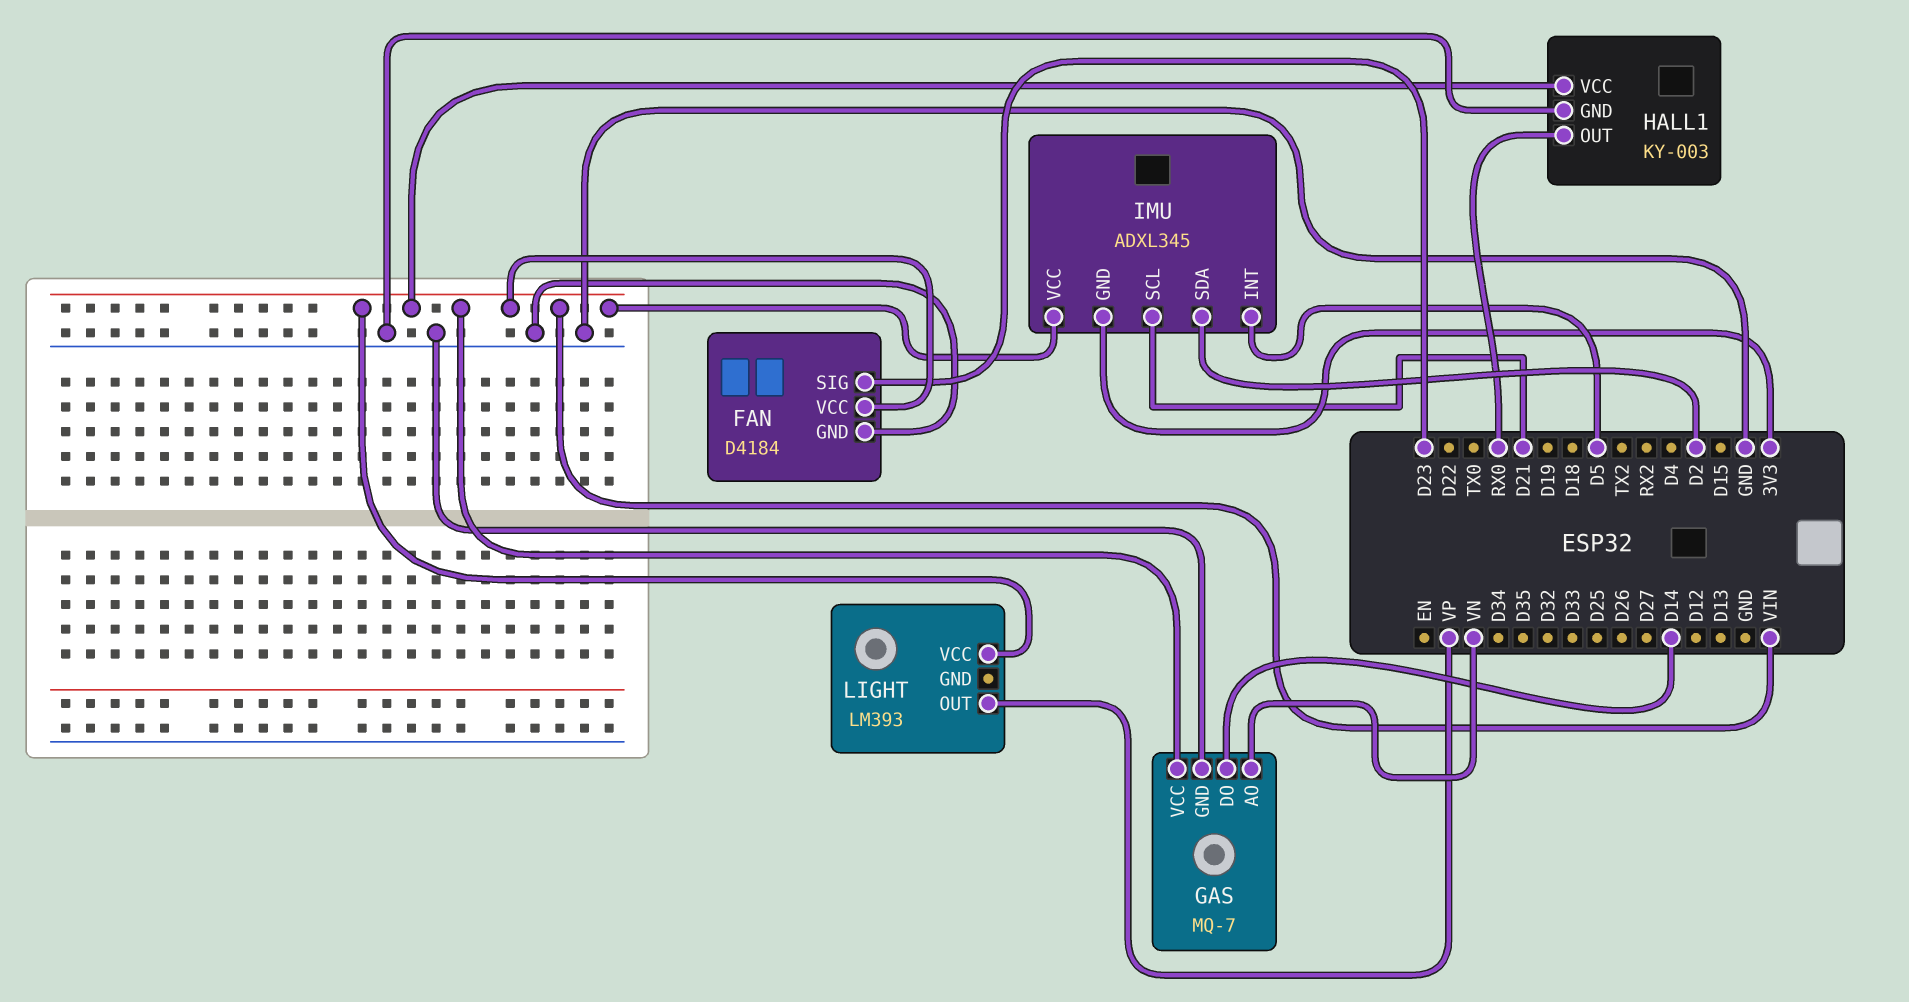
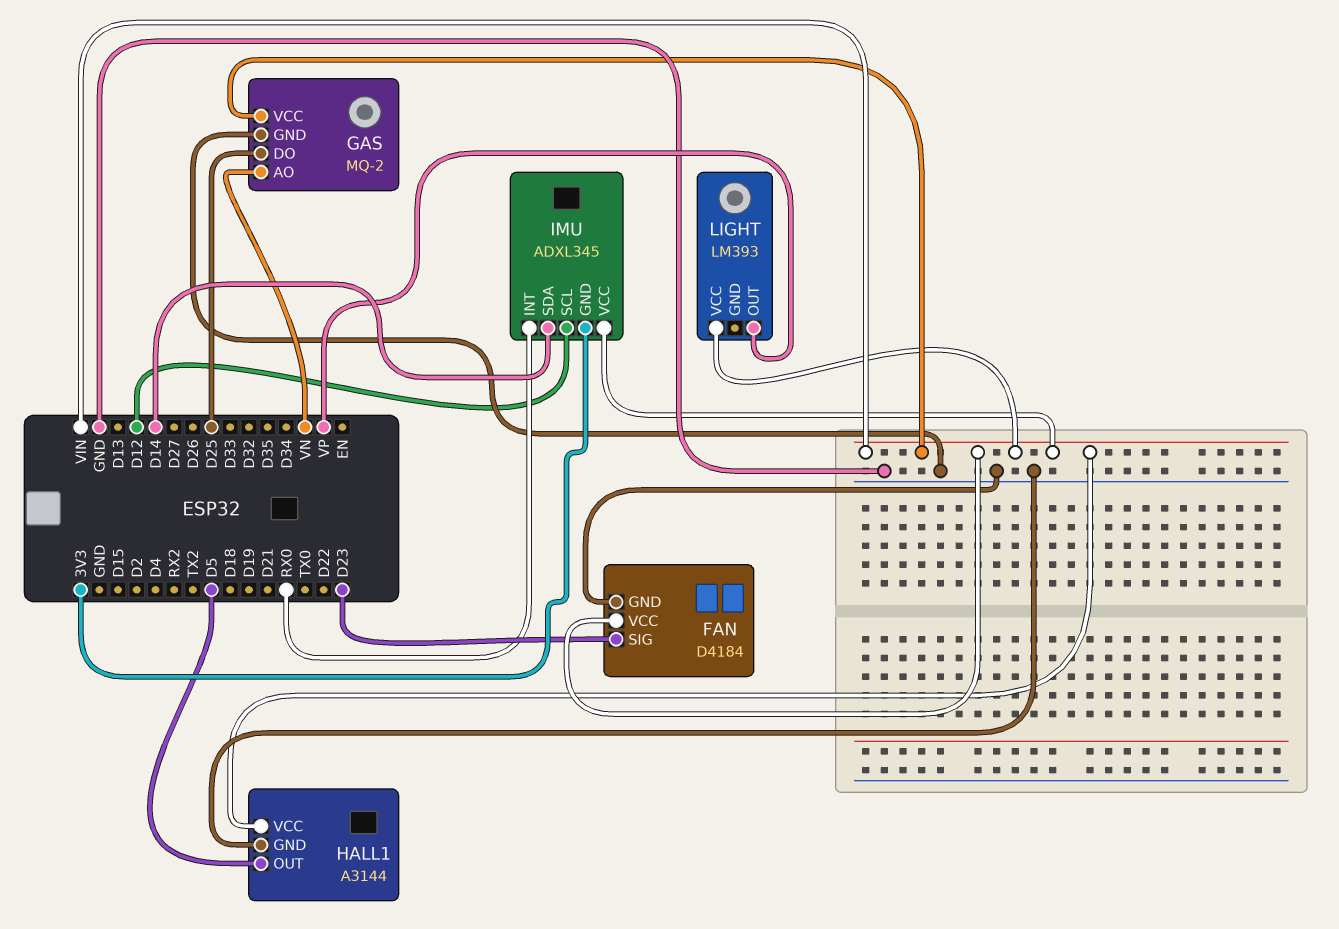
GAS: MQ-7 -> MQ-2
GAS pin DO: D14 -> D25
HALL1: KY-003 -> A3144
HALL1 pin OUT: RX0 -> D5
IMU pin INT: D5 -> RX0
IMU pin SCL: D21 -> D12
IMU pin SDA: D2 -> D14

